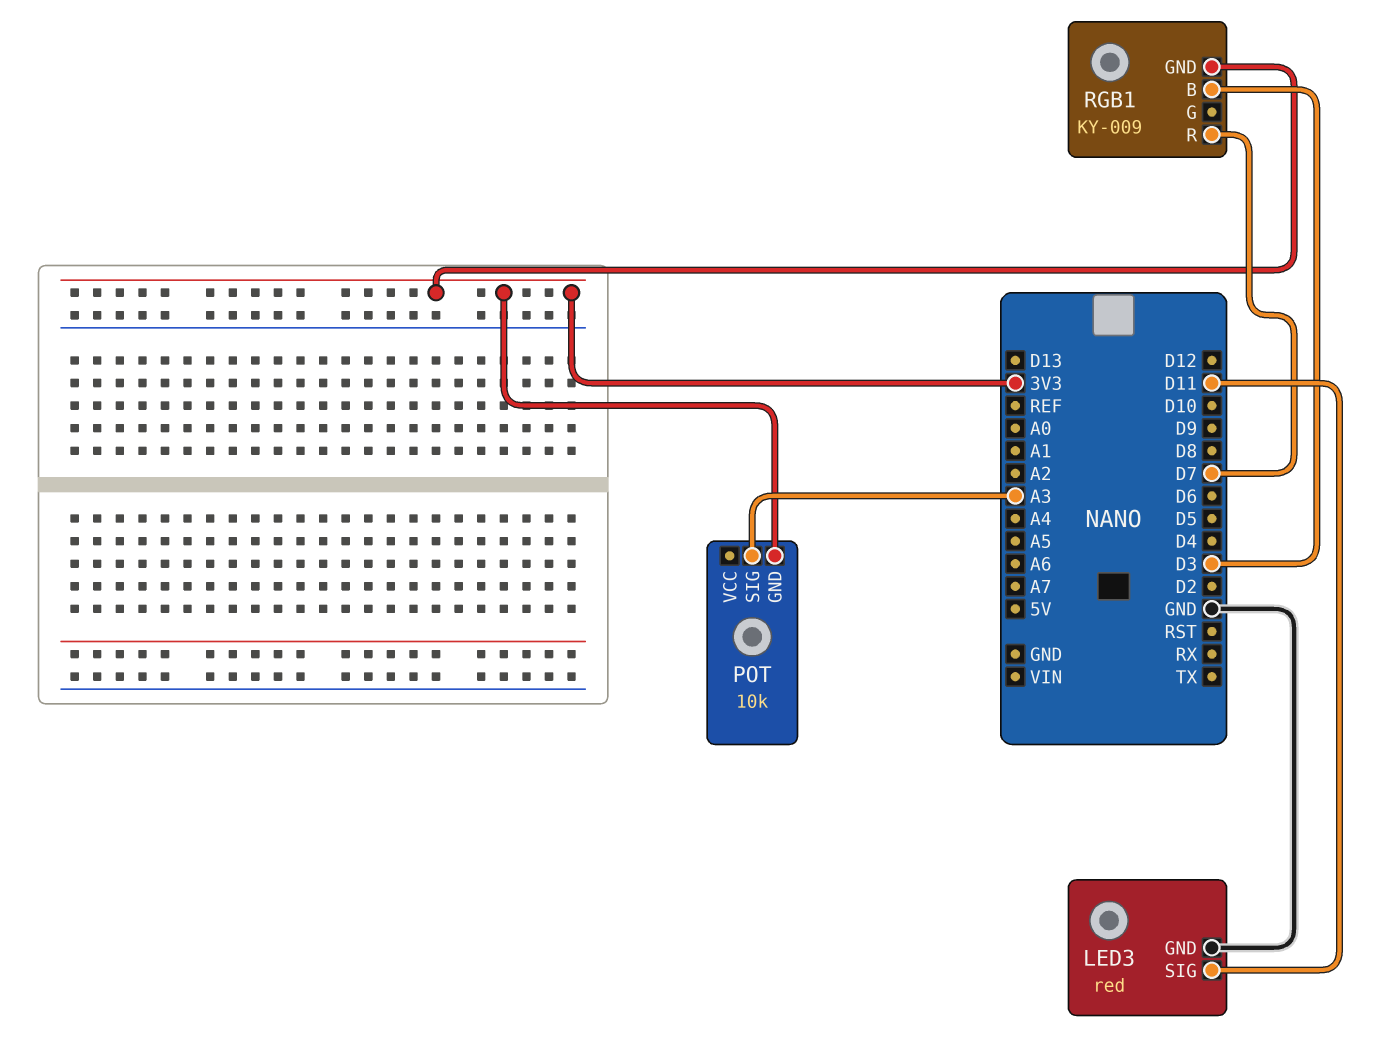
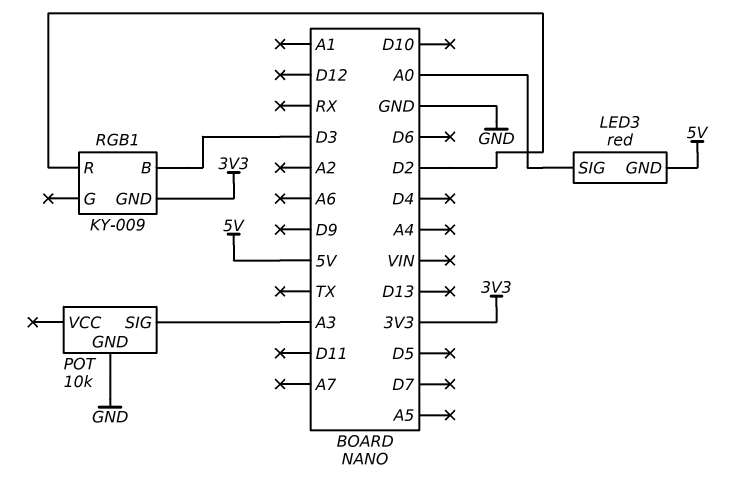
LED3 pin GND: GND -> 5V
LED3 pin SIG: D11 -> A0
POT pin GND: 3V3 -> GND
RGB1 pin R: D7 -> D2

